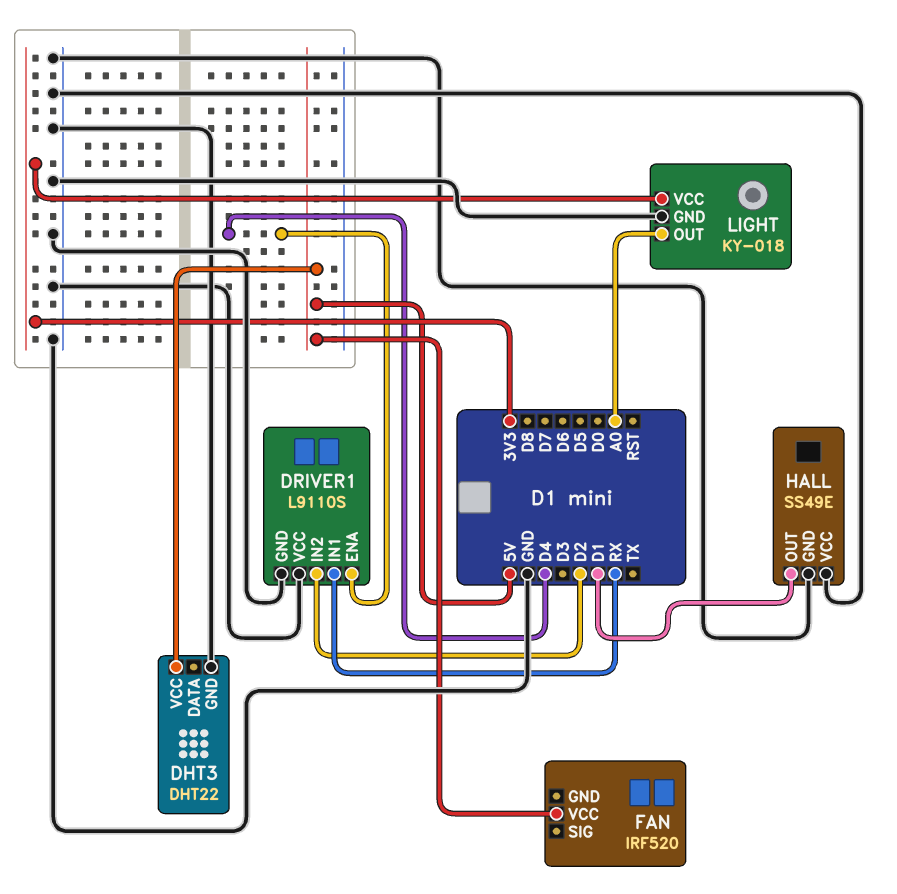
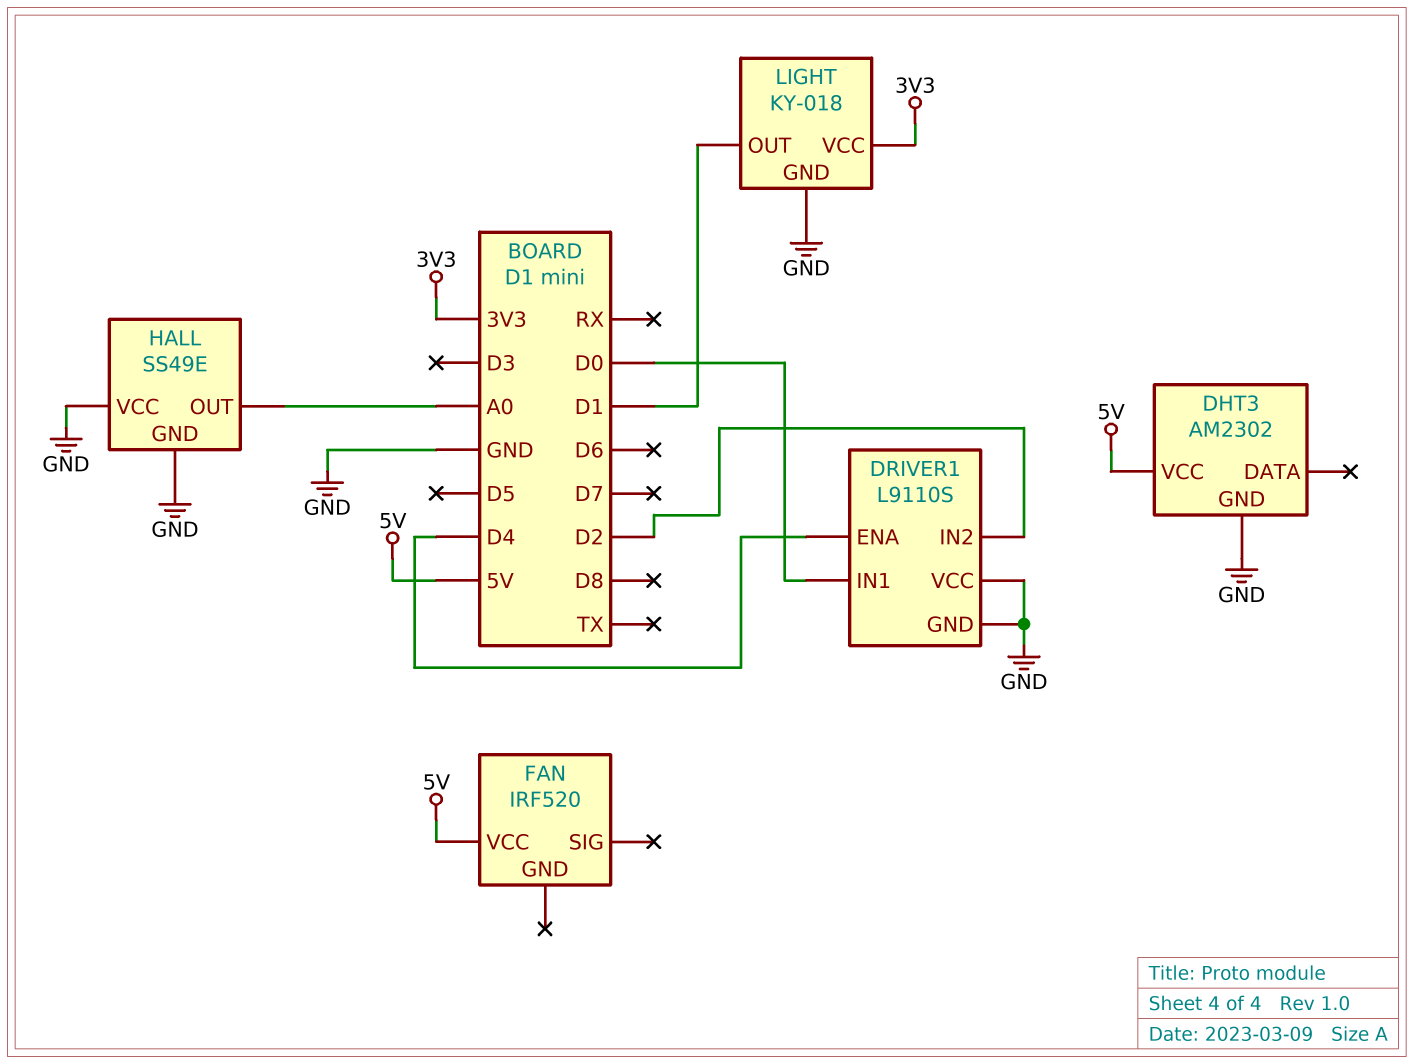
DHT3: DHT22 -> AM2302
DRIVER1 pin IN1: RX -> D0
HALL pin OUT: D1 -> A0
LIGHT pin OUT: A0 -> D1

